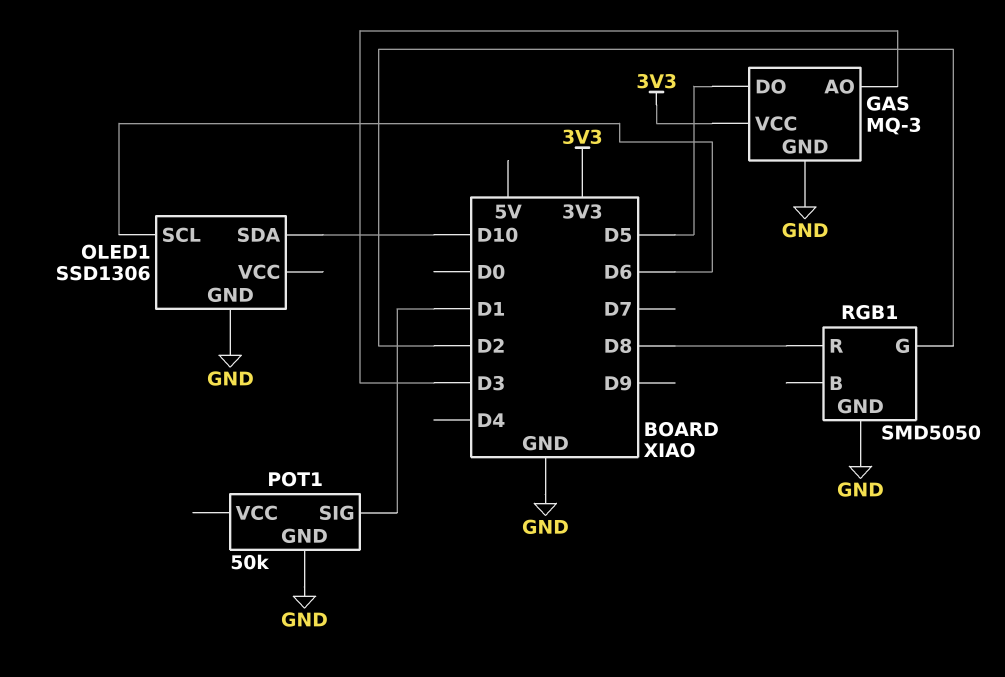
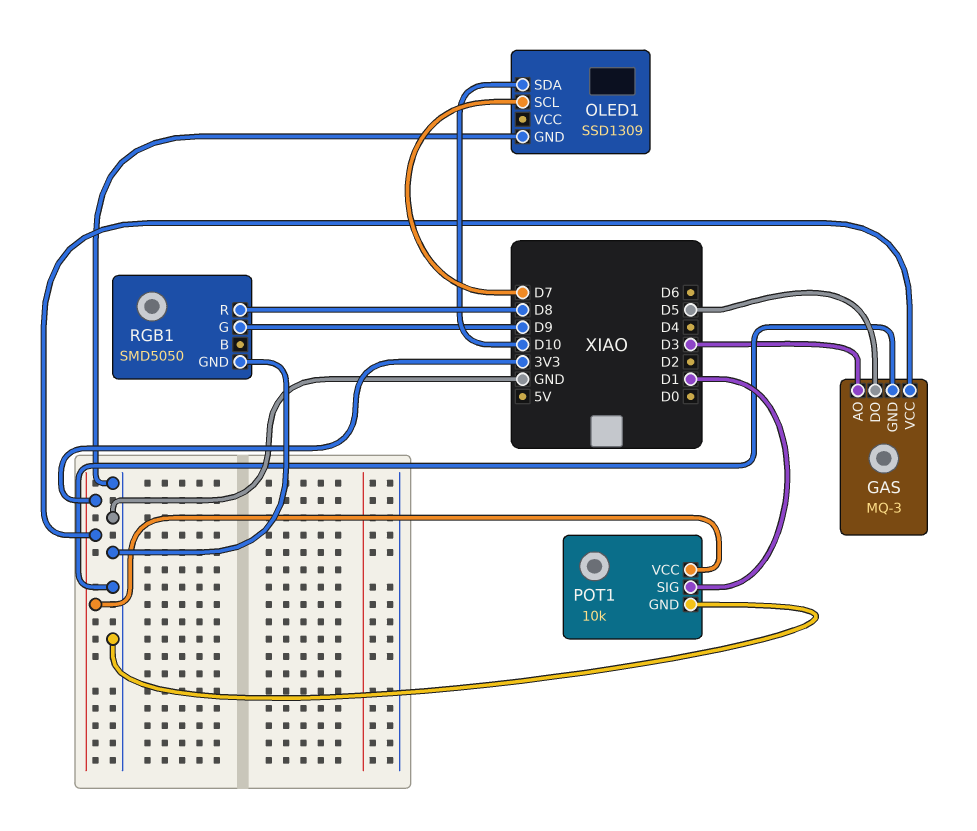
OLED1: SSD1306 -> SSD1309
OLED1 pin SCL: D6 -> D7
POT1: 50k -> 10k
POT1 pin VCC: none -> 3V3
RGB1 pin G: D2 -> D9

